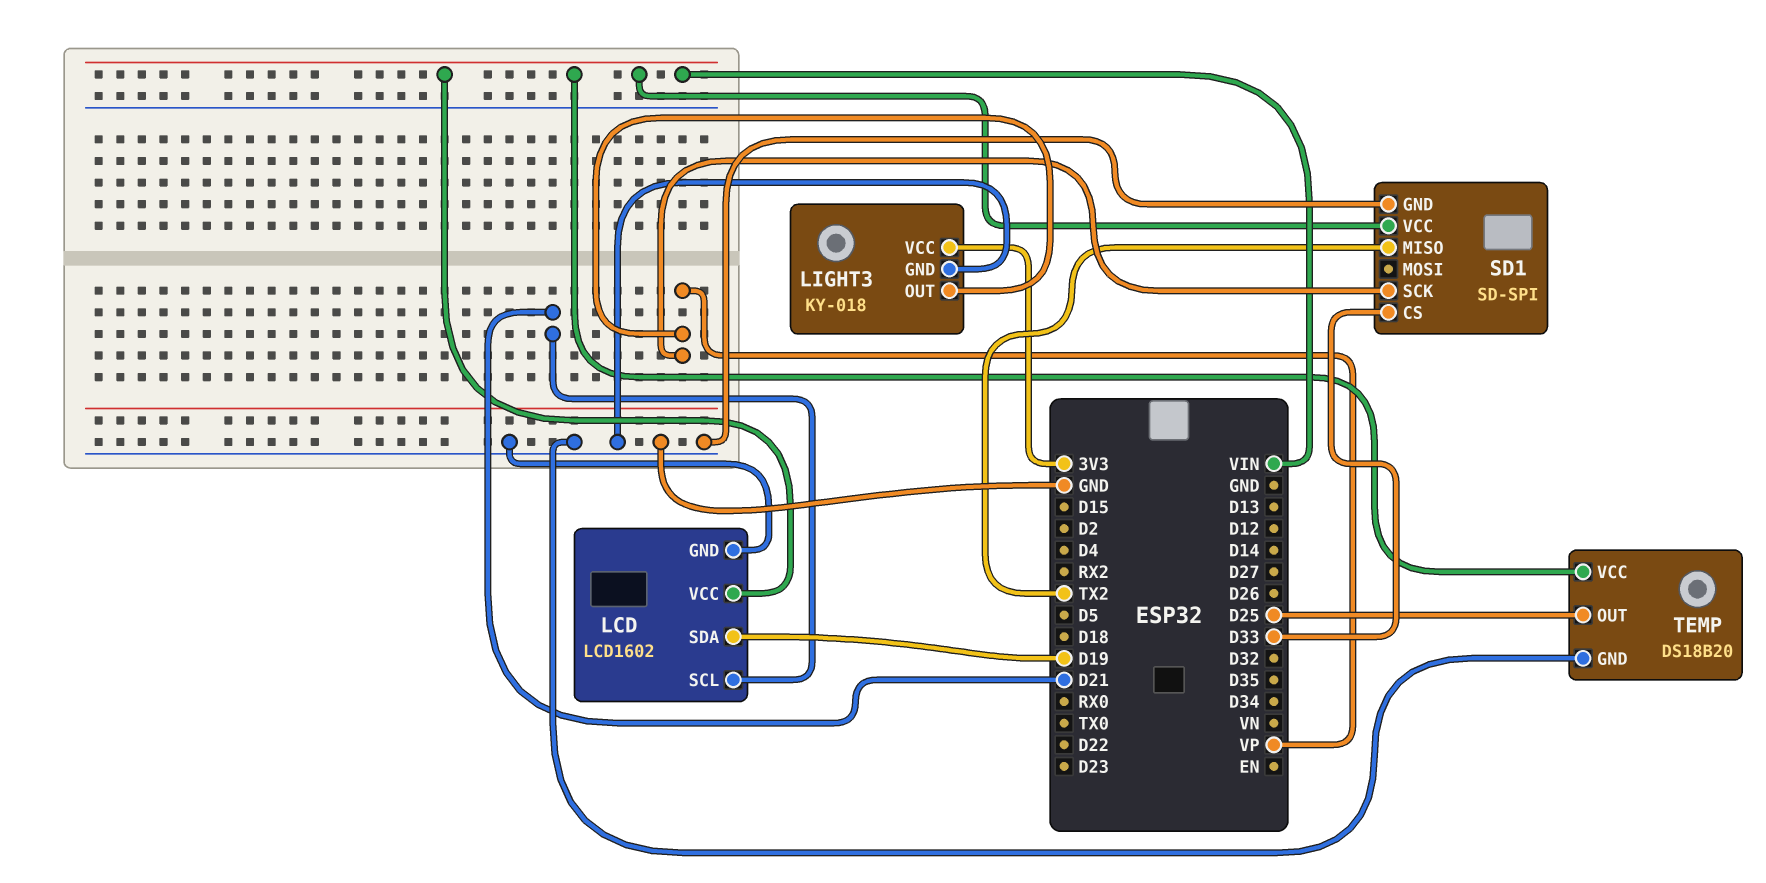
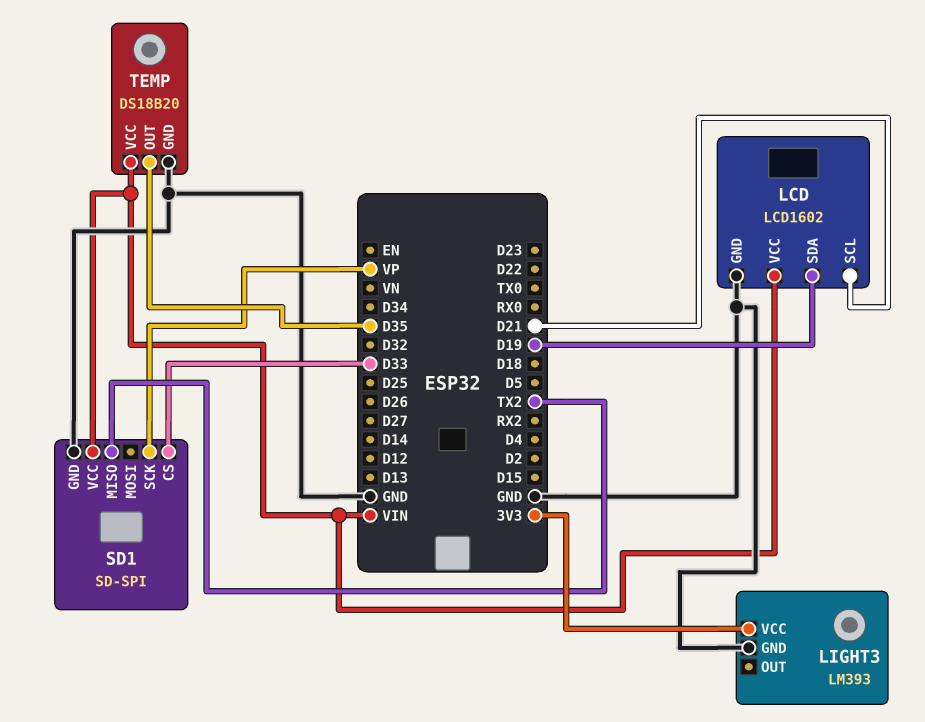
LIGHT3: KY-018 -> LM393
LIGHT3 pin OUT: VP -> none
TEMP pin OUT: D25 -> D35

